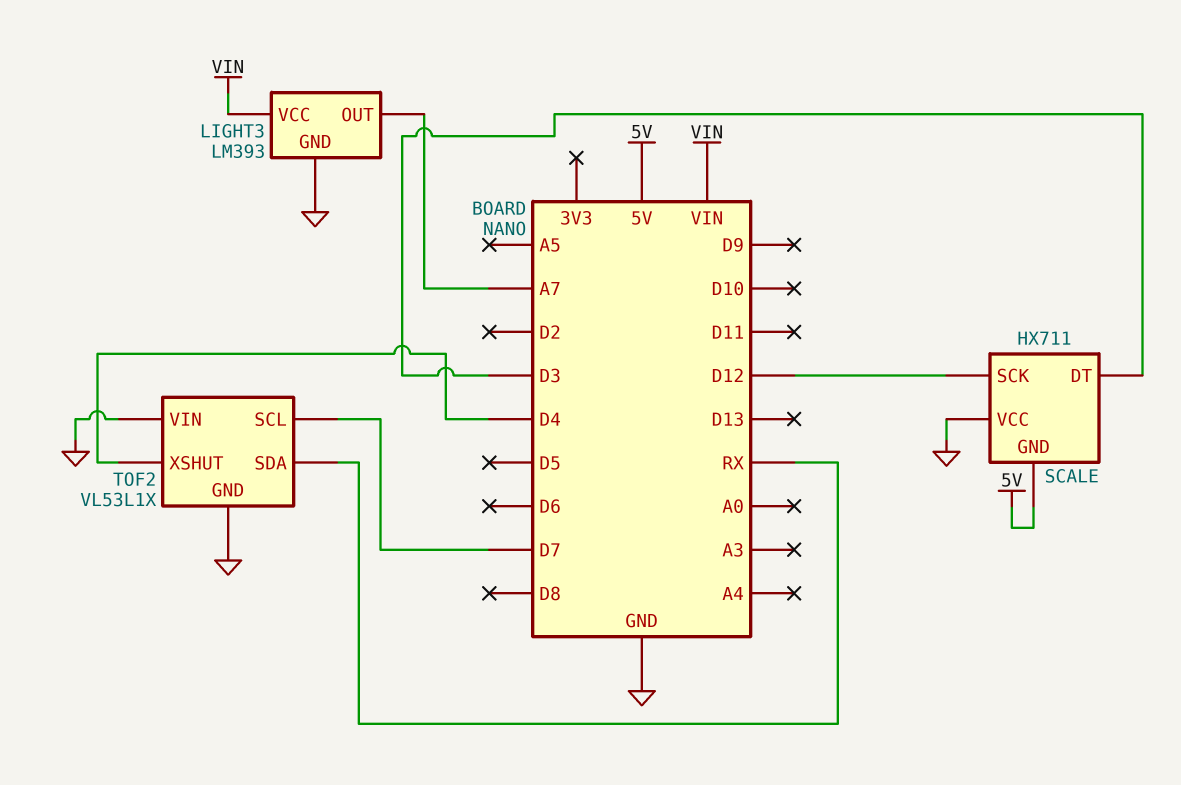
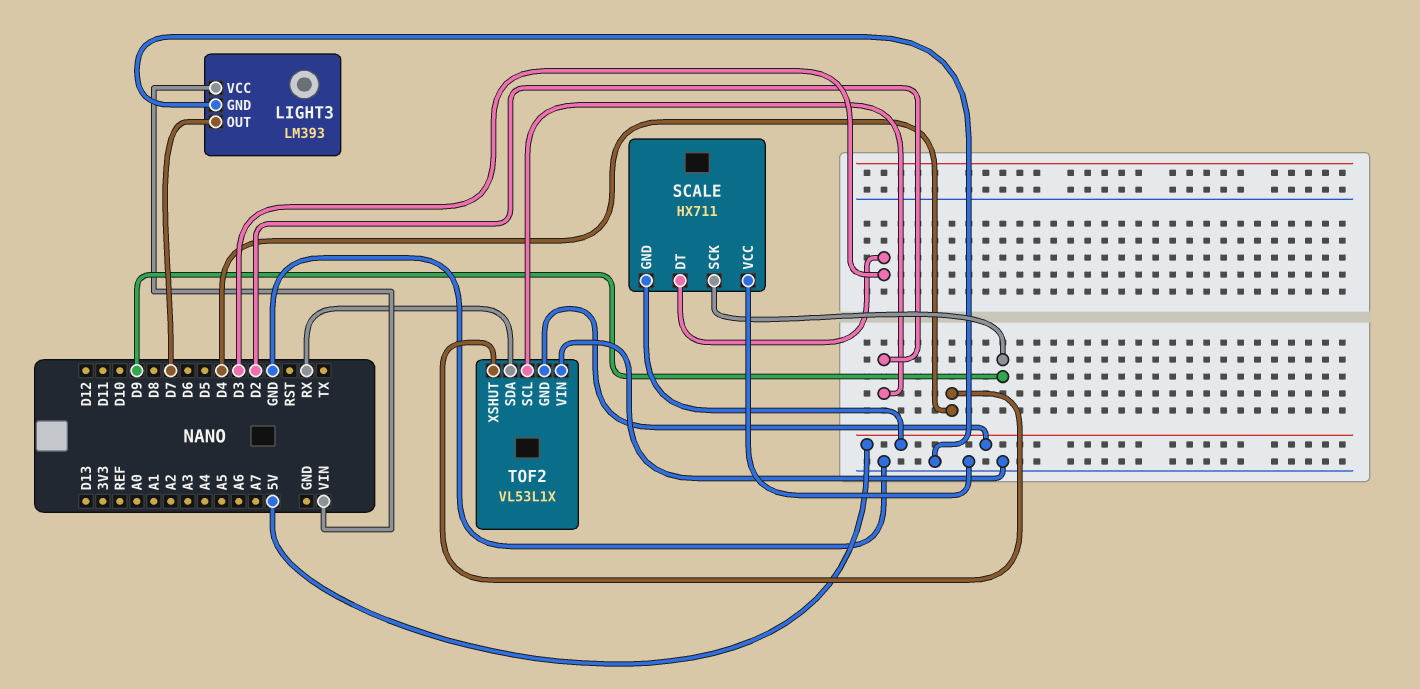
LIGHT3 pin OUT: A7 -> D7
SCALE pin SCK: D12 -> D9
TOF2 pin GND: GND -> 5V
TOF2 pin SCL: D7 -> D2

